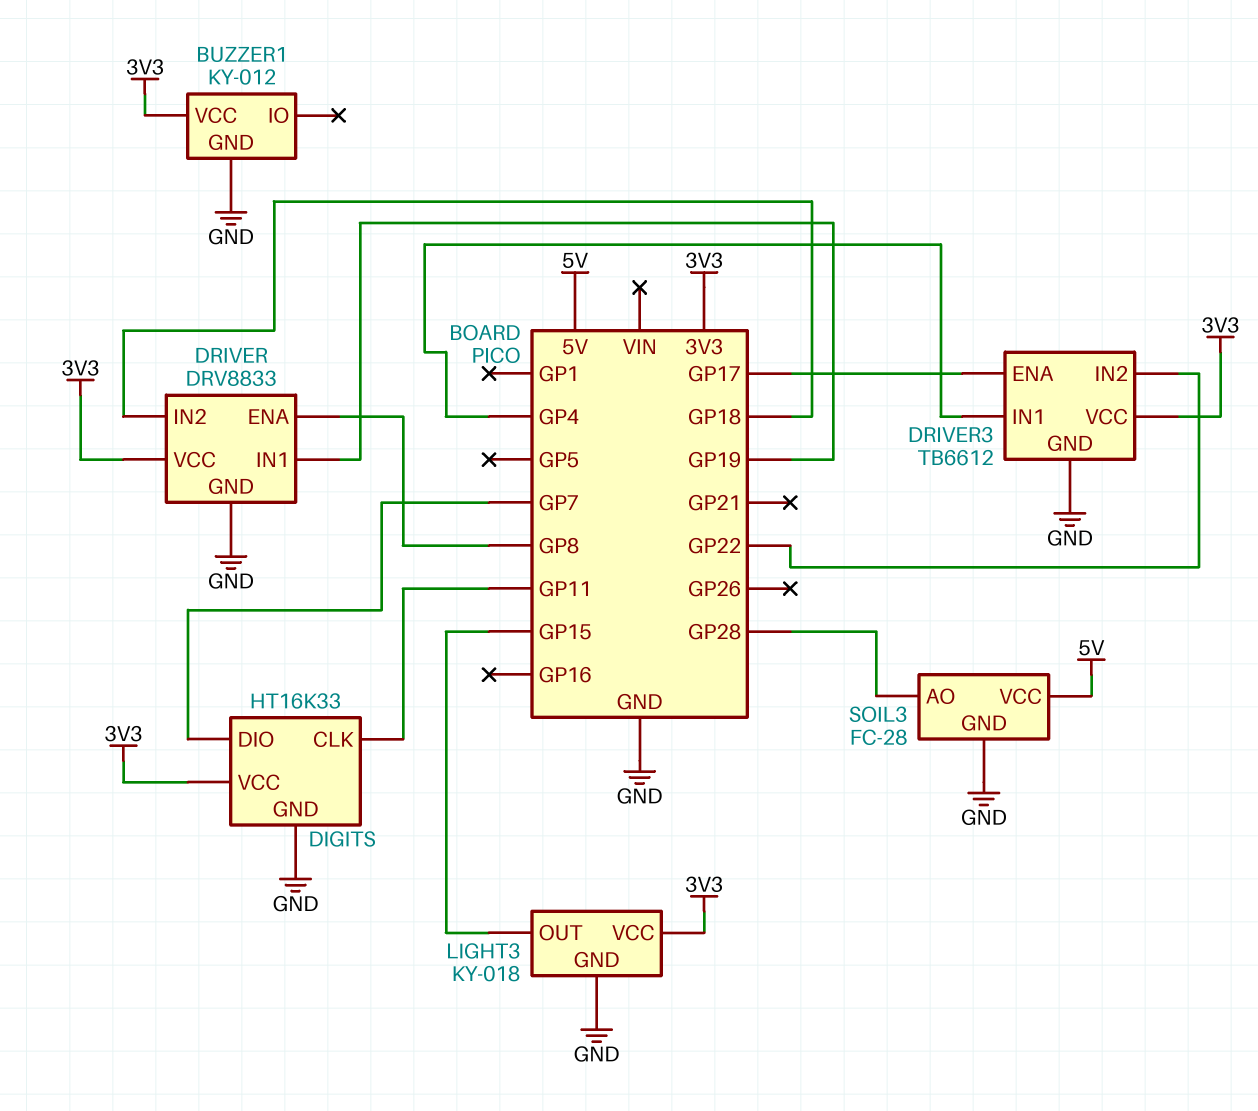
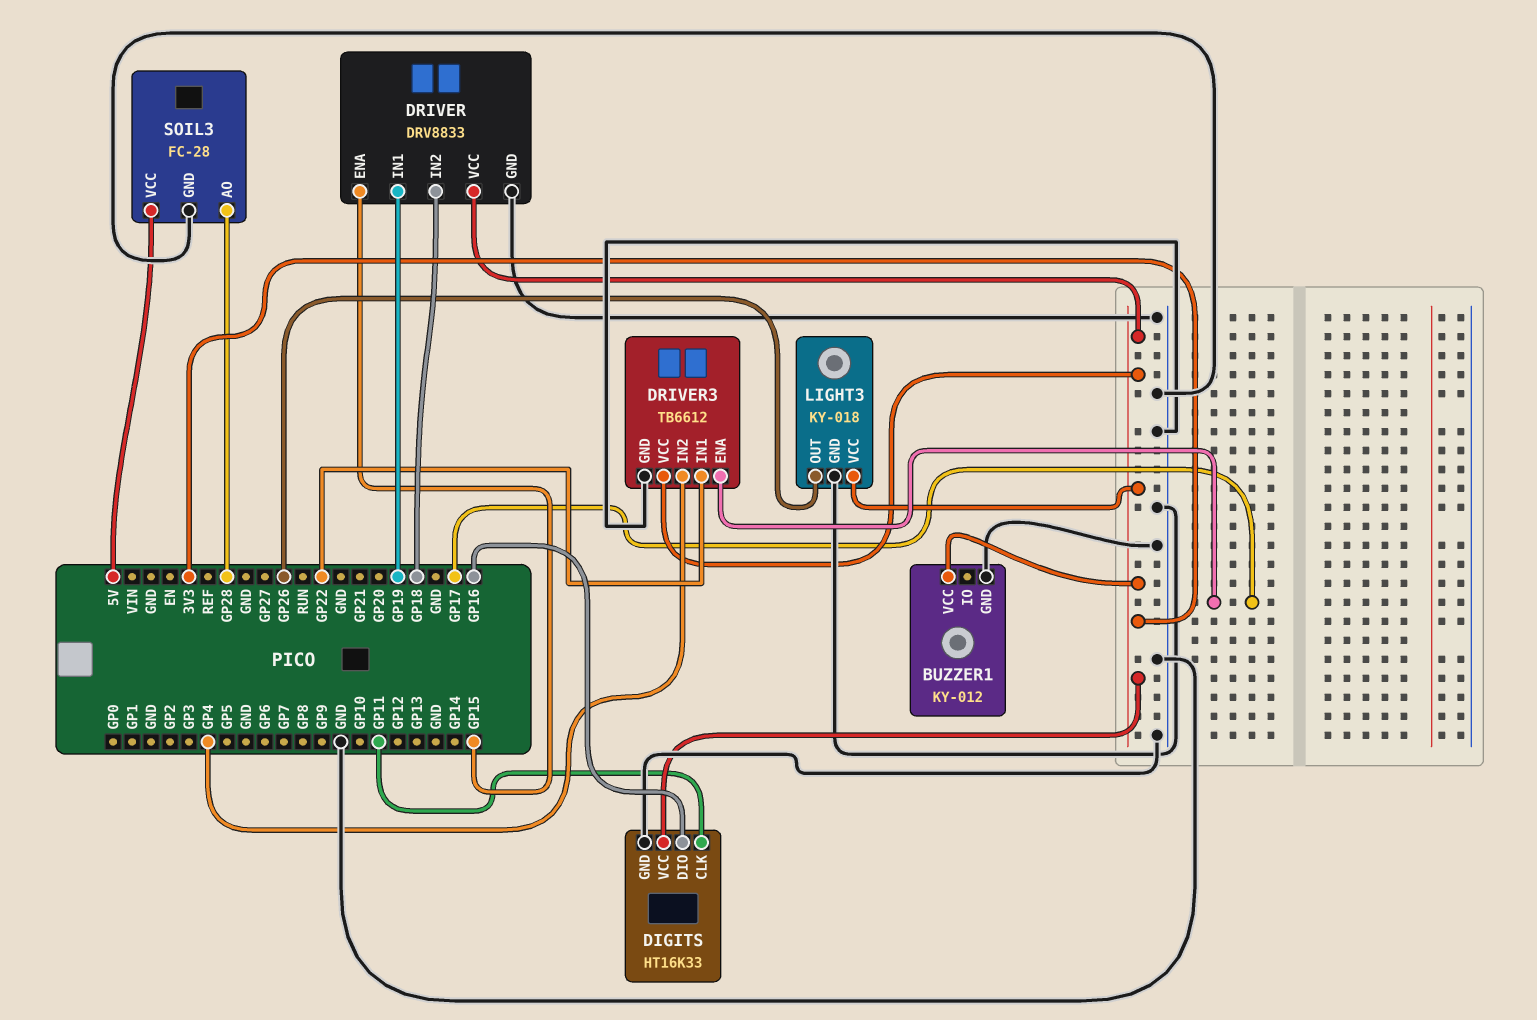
DIGITS pin DIO: GP7 -> GP16
DRIVER pin ENA: GP8 -> GP15
DRIVER3 pin IN1: GP4 -> GP22
DRIVER3 pin IN2: GP22 -> GP4
LIGHT3 pin OUT: GP15 -> GP26

